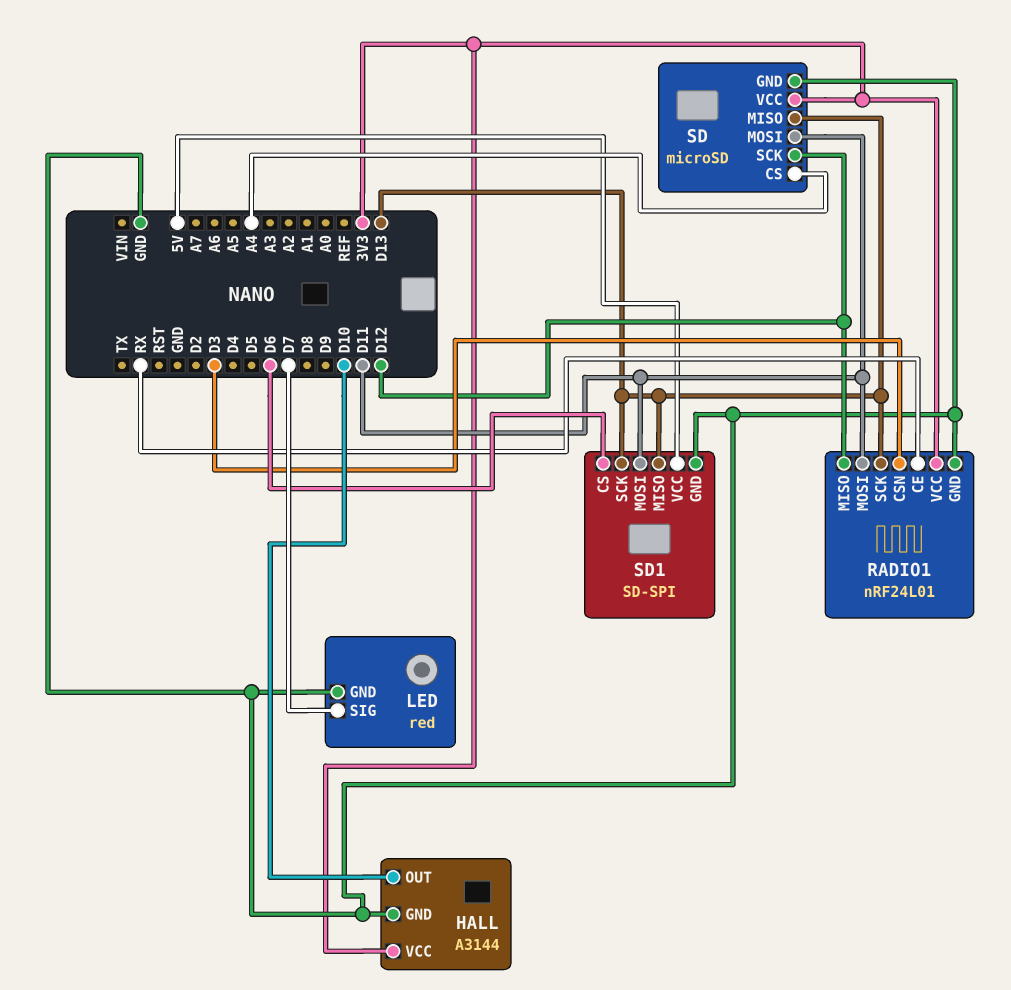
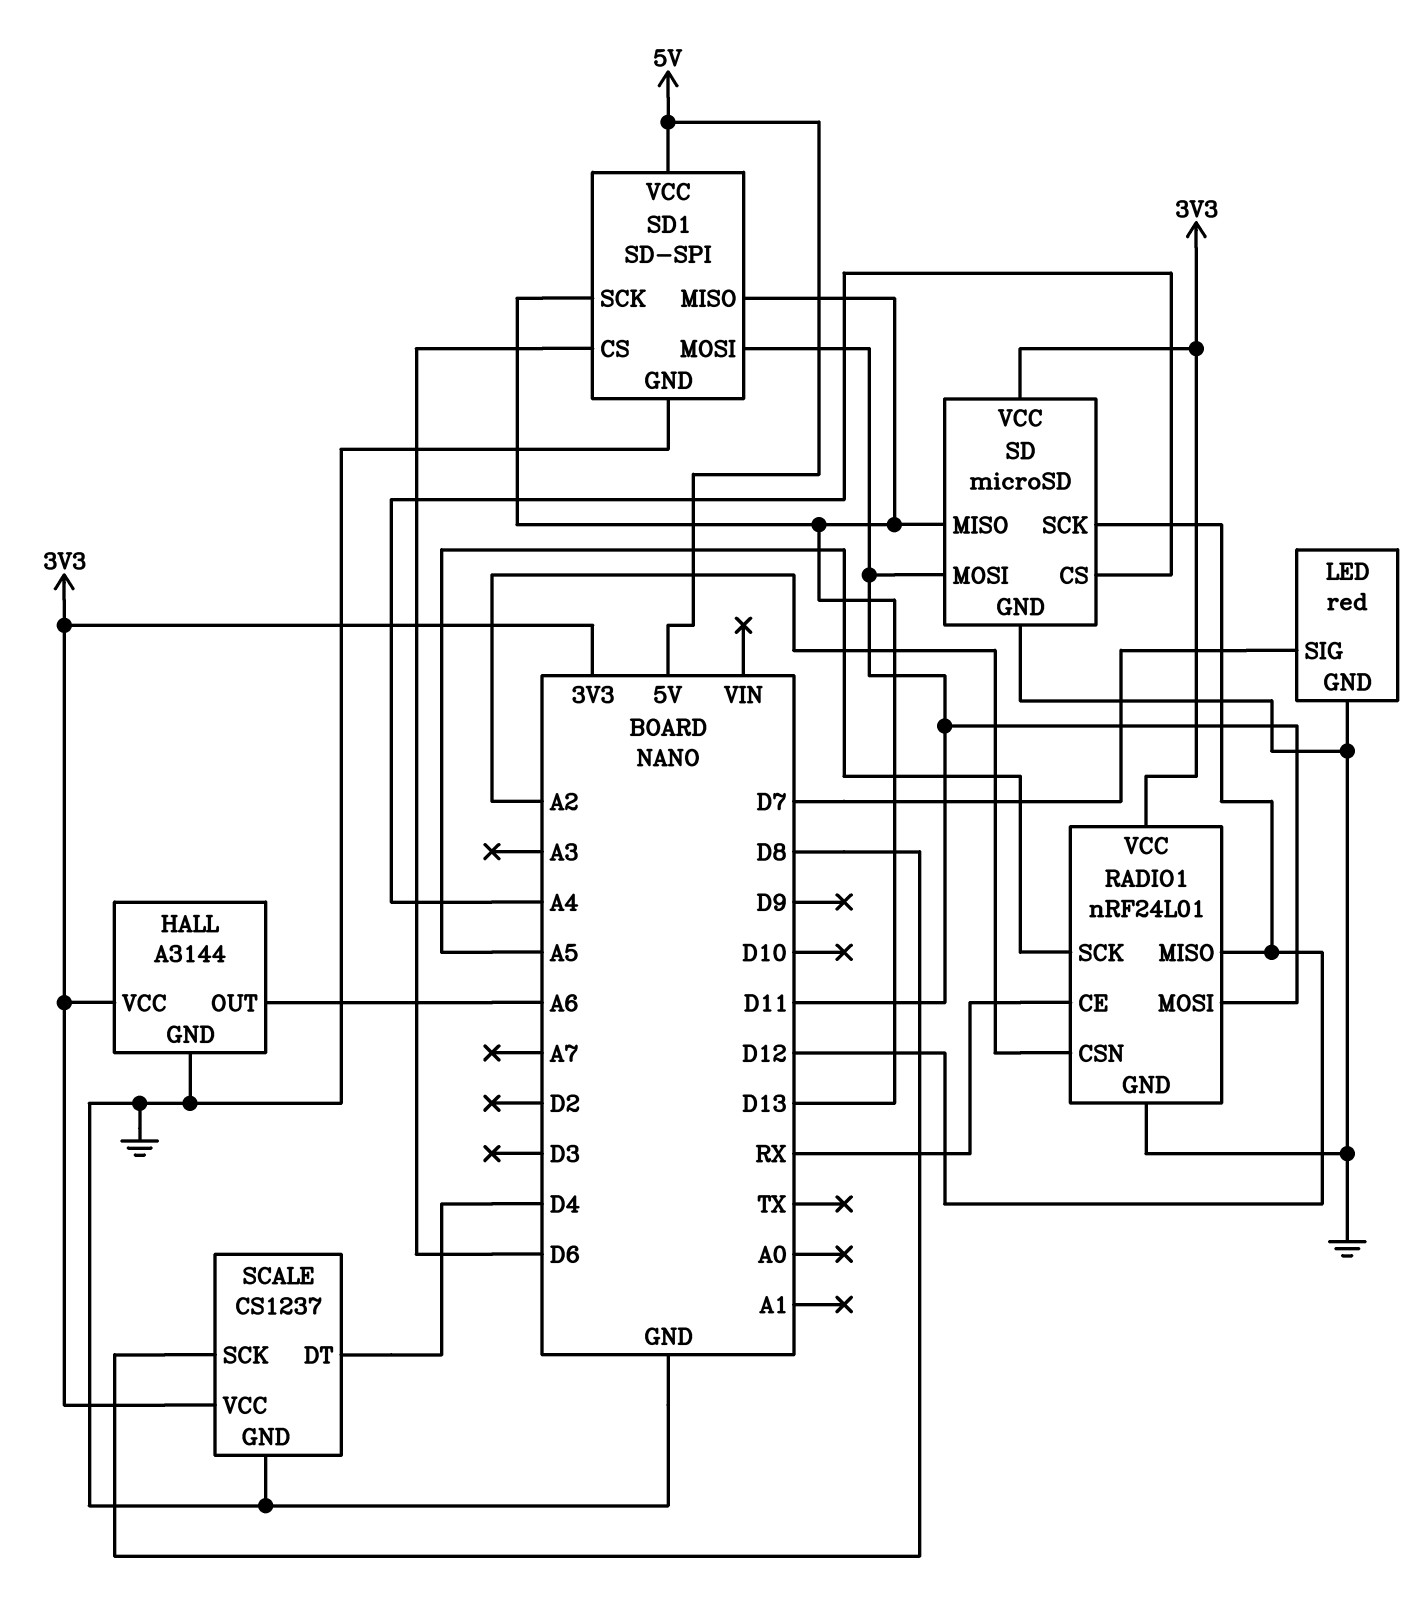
HALL pin OUT: D10 -> A6
RADIO1 pin CSN: D3 -> A2
RADIO1 pin SCK: D13 -> A5
SCALE: none -> CS1237
SCALE pin DT: none -> D4
SCALE pin GND: none -> GND
SCALE pin SCK: none -> D8
SCALE pin VCC: none -> 3V3

